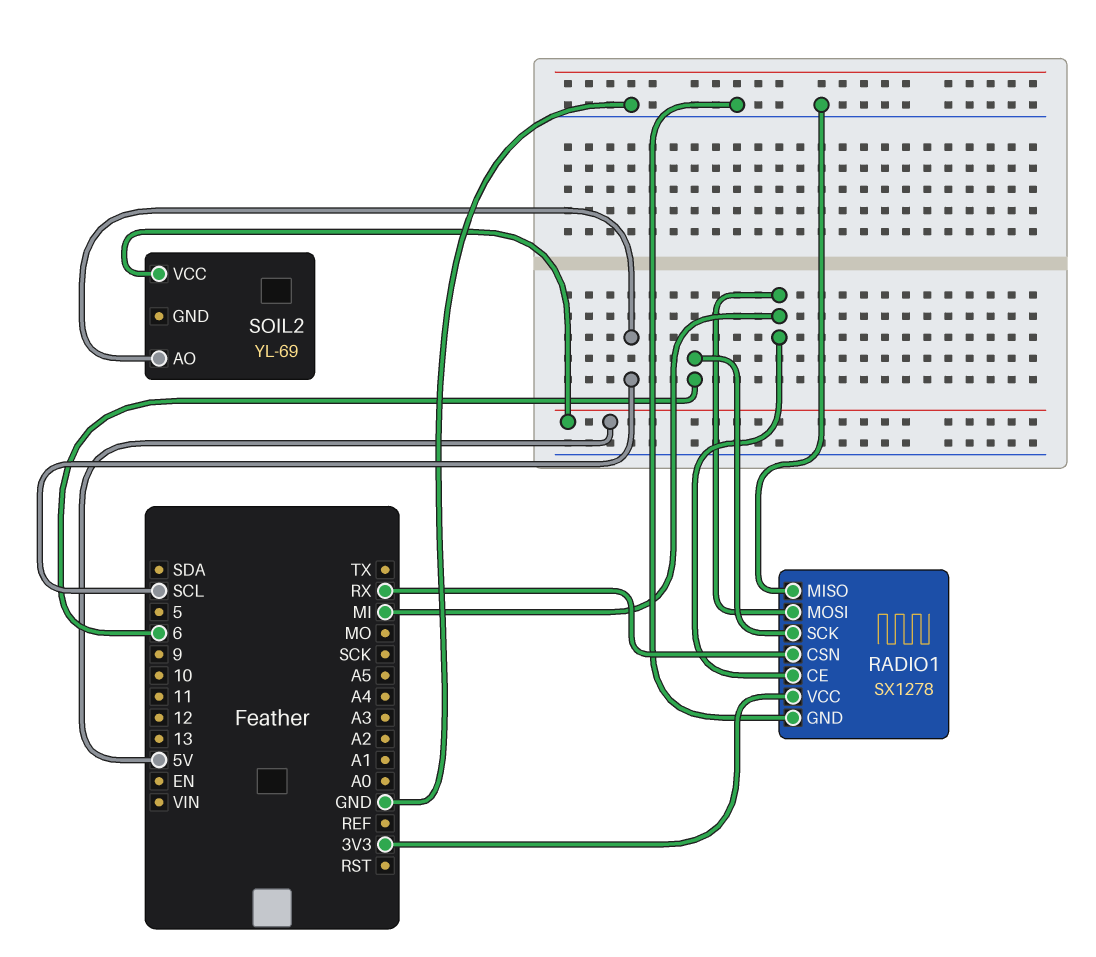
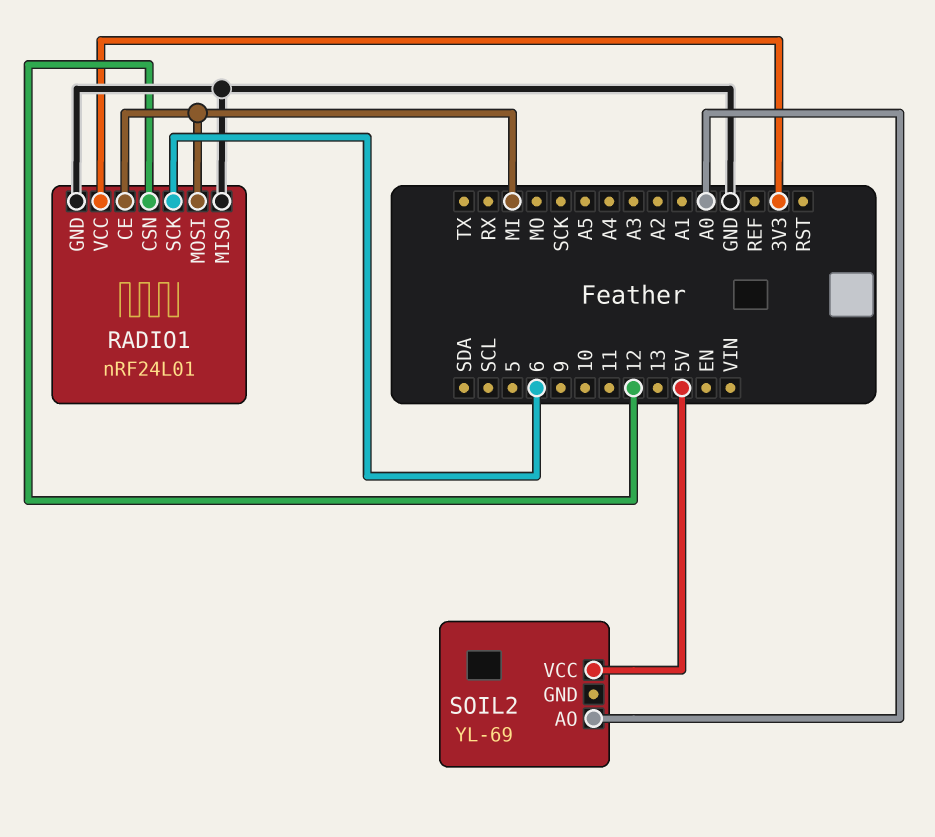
RADIO1: SX1278 -> nRF24L01
RADIO1 pin CSN: RX -> 12
SOIL2 pin AO: SCL -> A0

